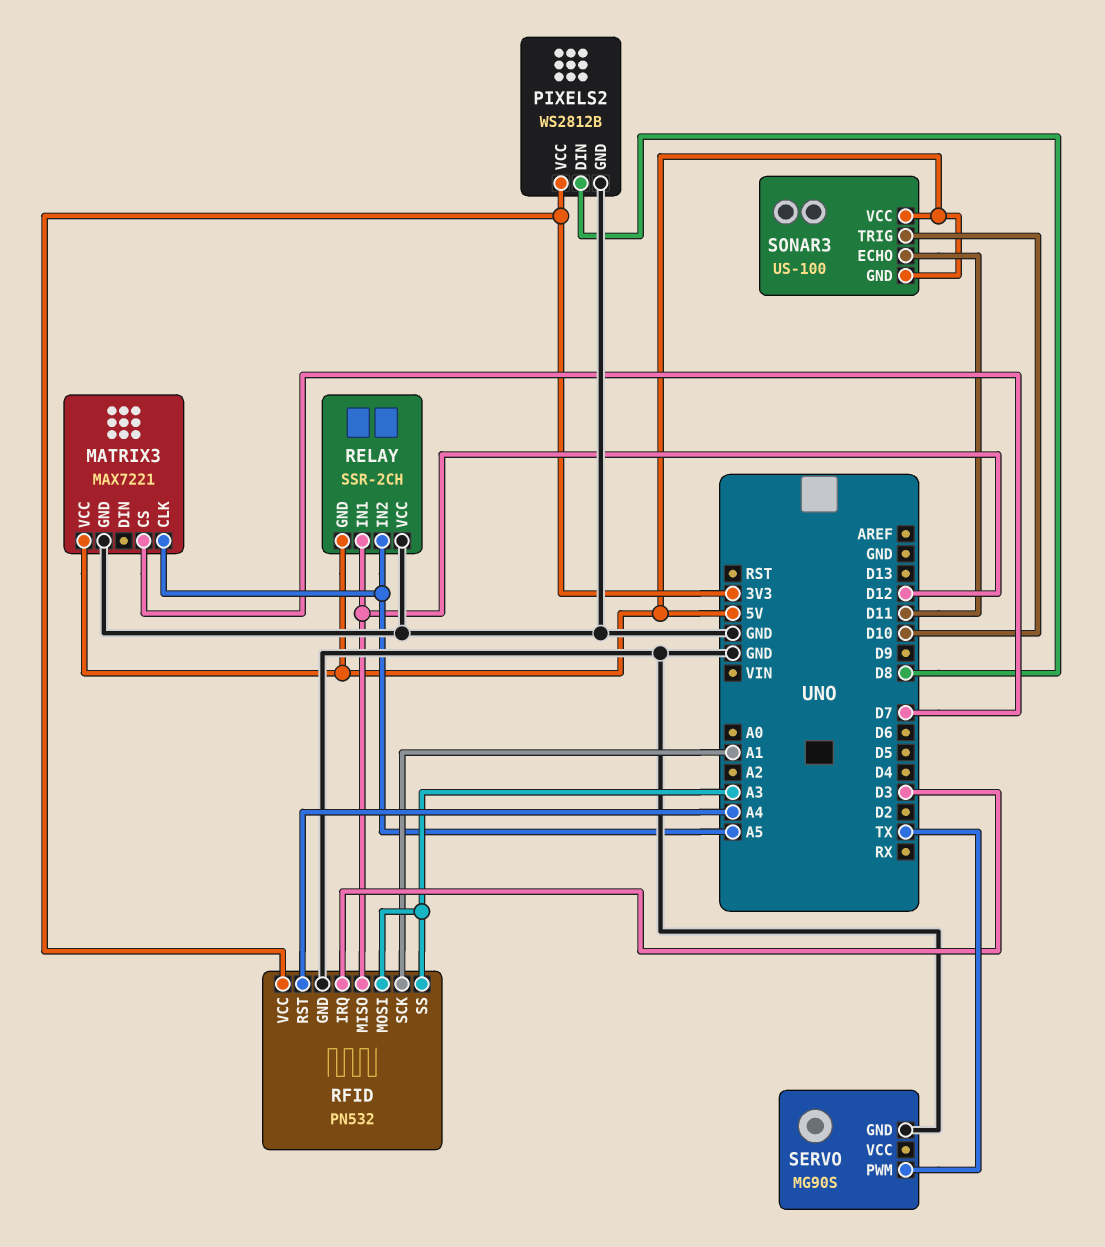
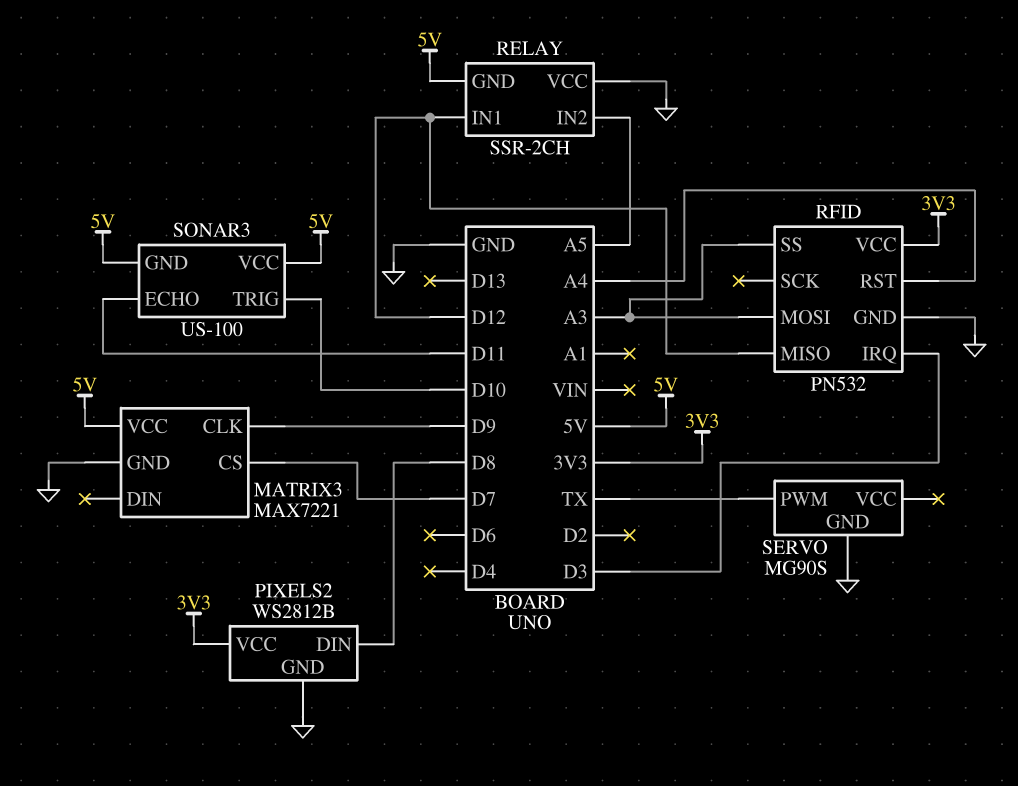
MATRIX3 pin CLK: A5 -> D9
RFID pin SCK: A1 -> none

